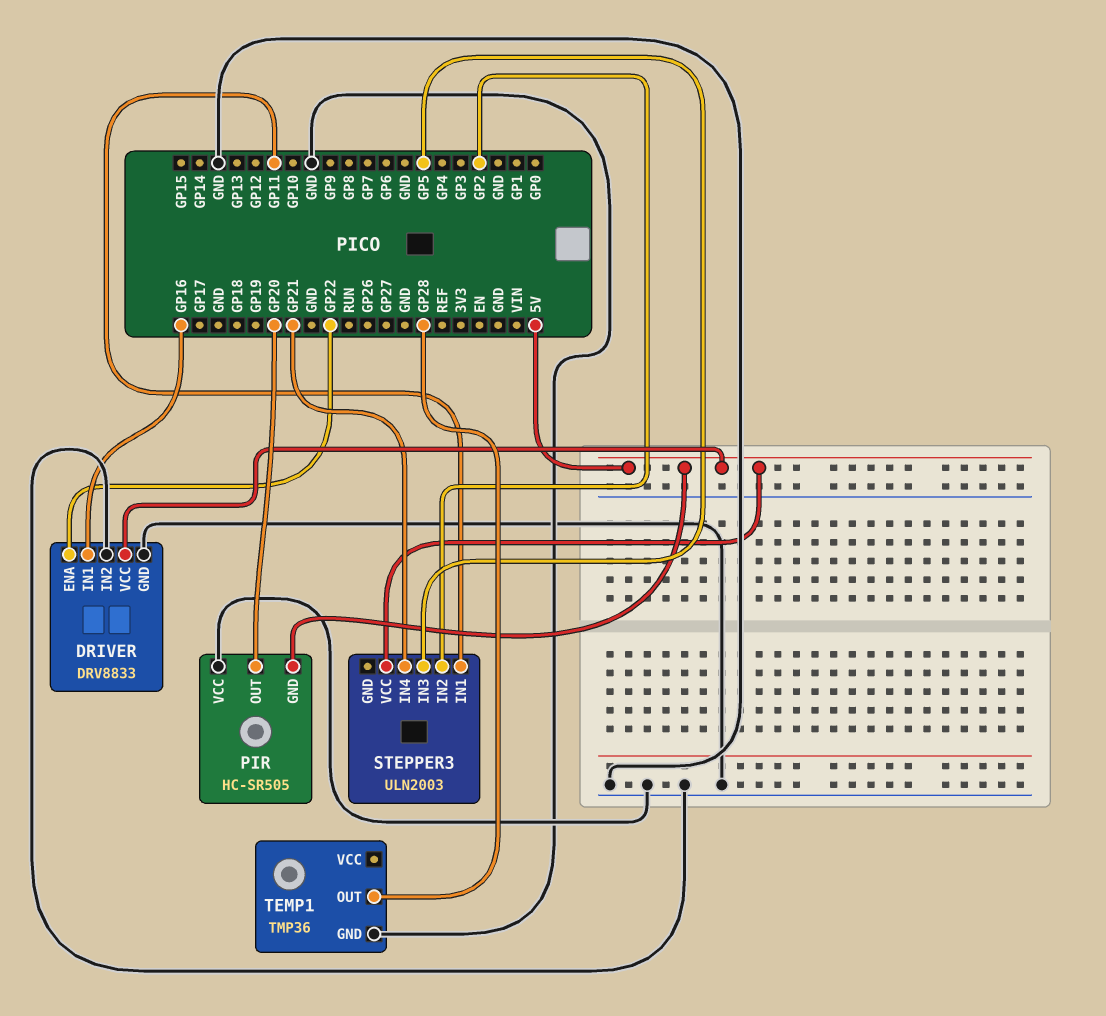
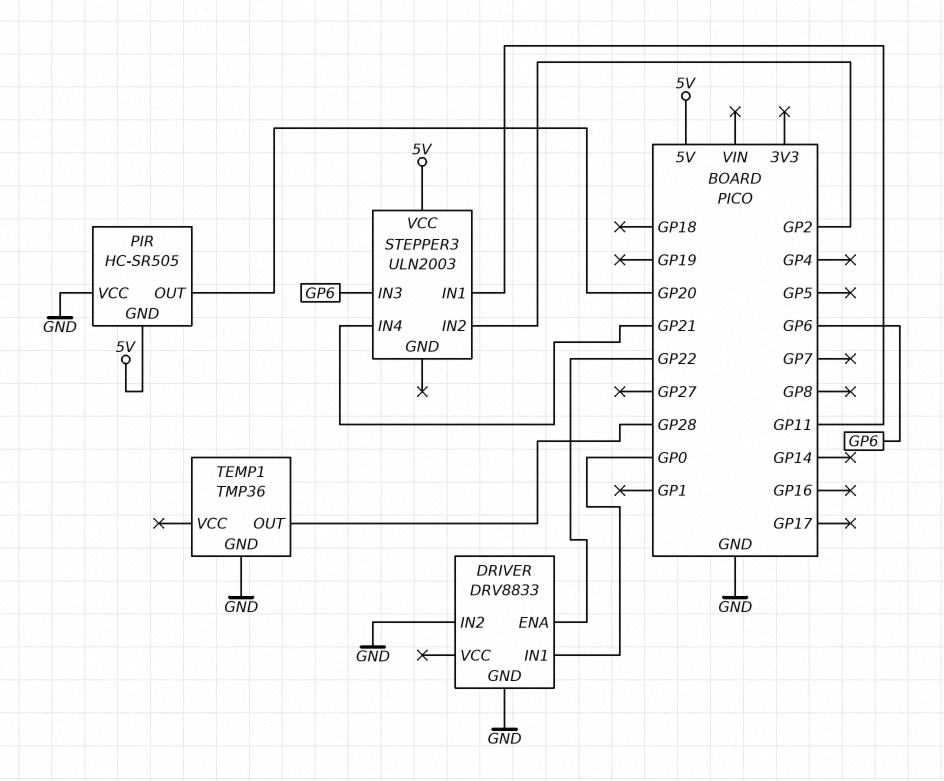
DRIVER pin IN1: GP16 -> GP0
DRIVER pin VCC: 5V -> none
STEPPER3 pin IN3: GP5 -> GP6

